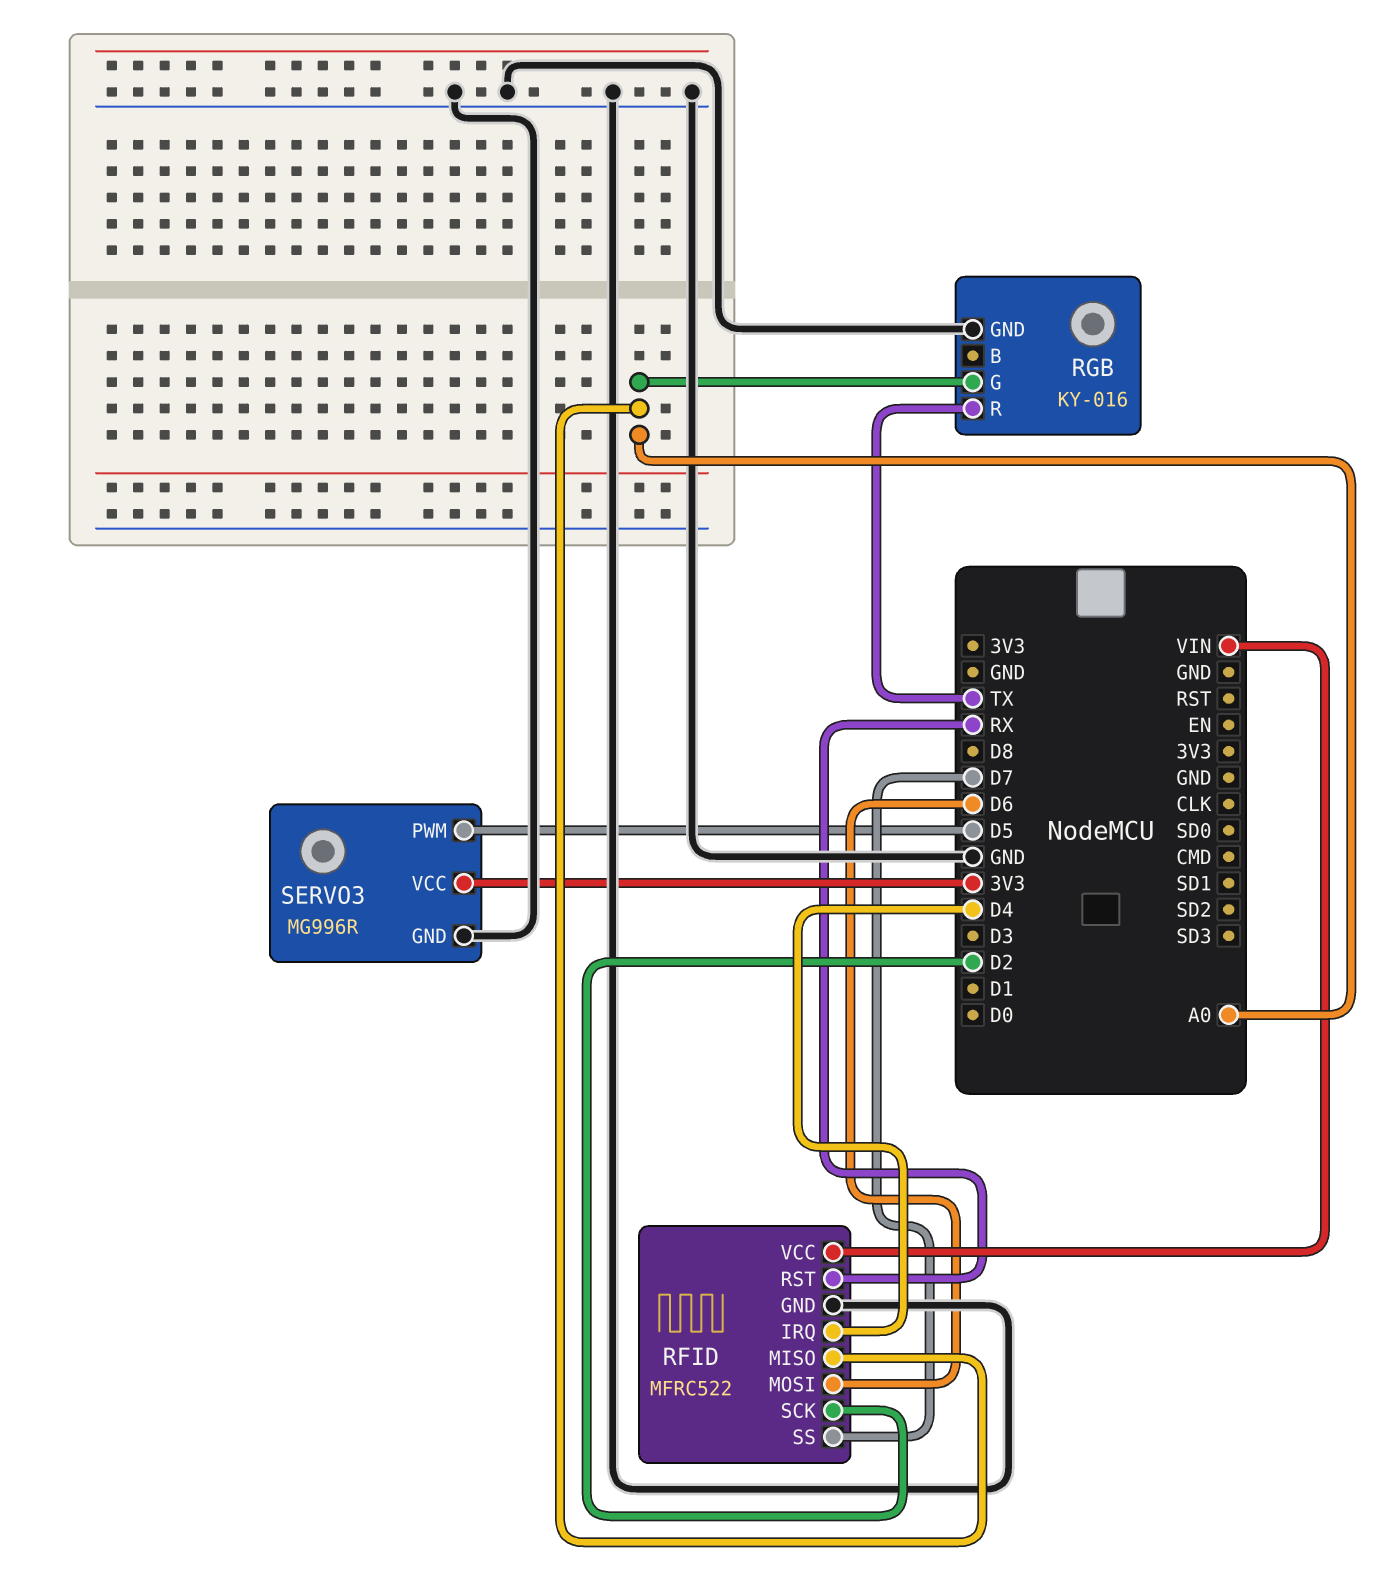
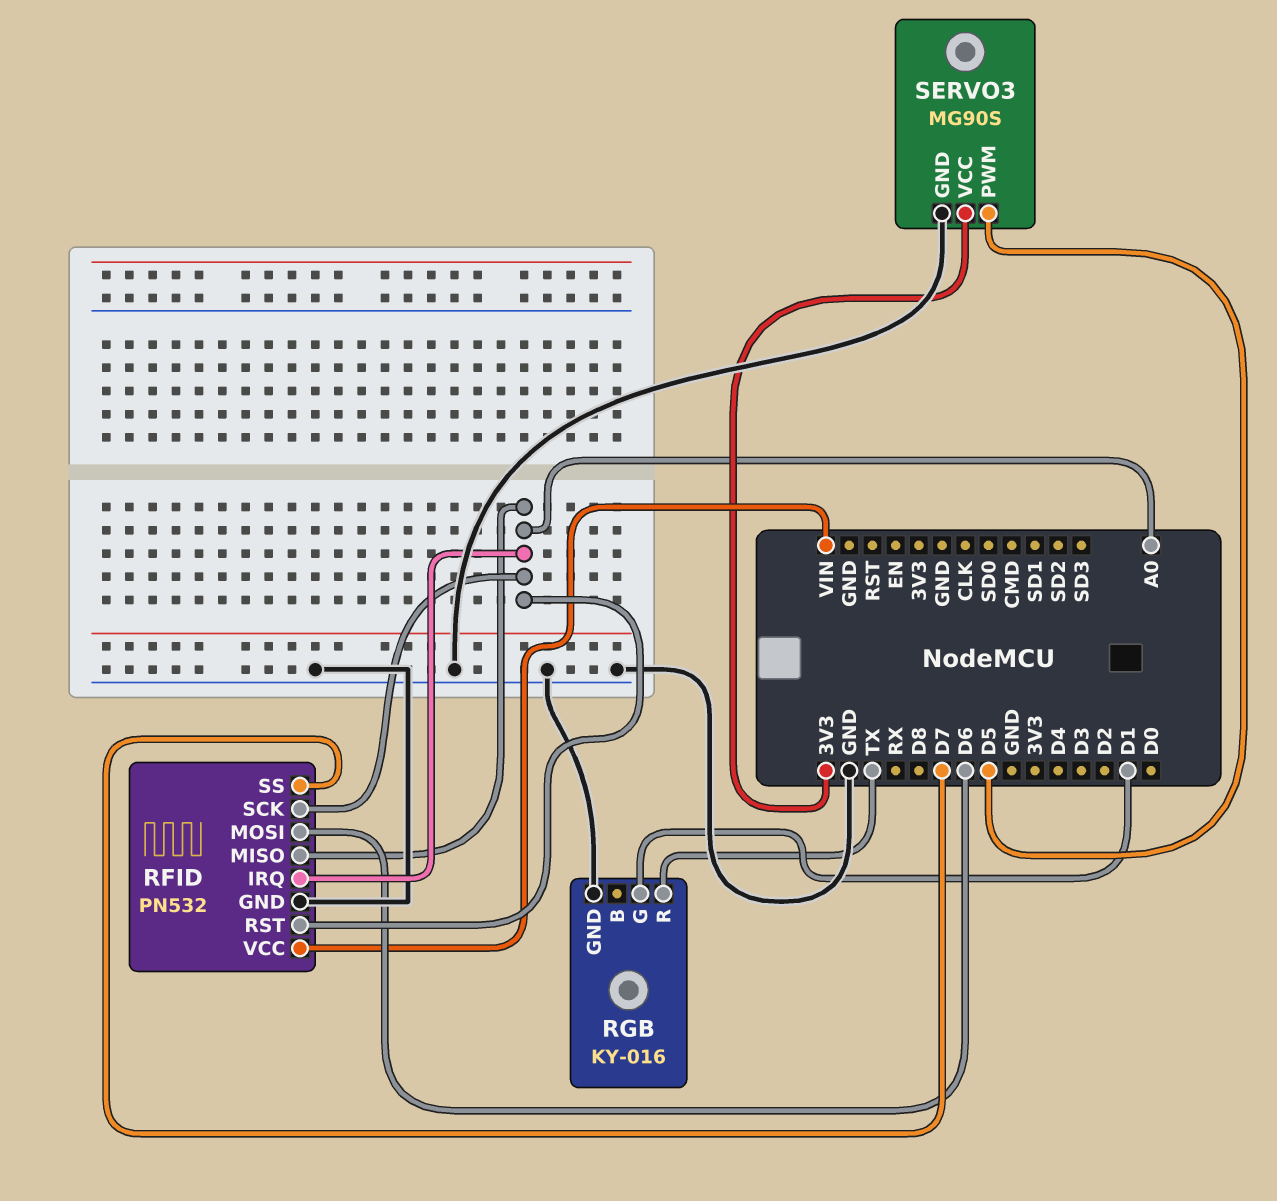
RFID: MFRC522 -> PN532
RFID pin IRQ: D4 -> A0
RFID pin RST: RX -> A0
RFID pin SCK: D2 -> A0
RGB pin G: A0 -> D1
SERVO3: MG996R -> MG90S

